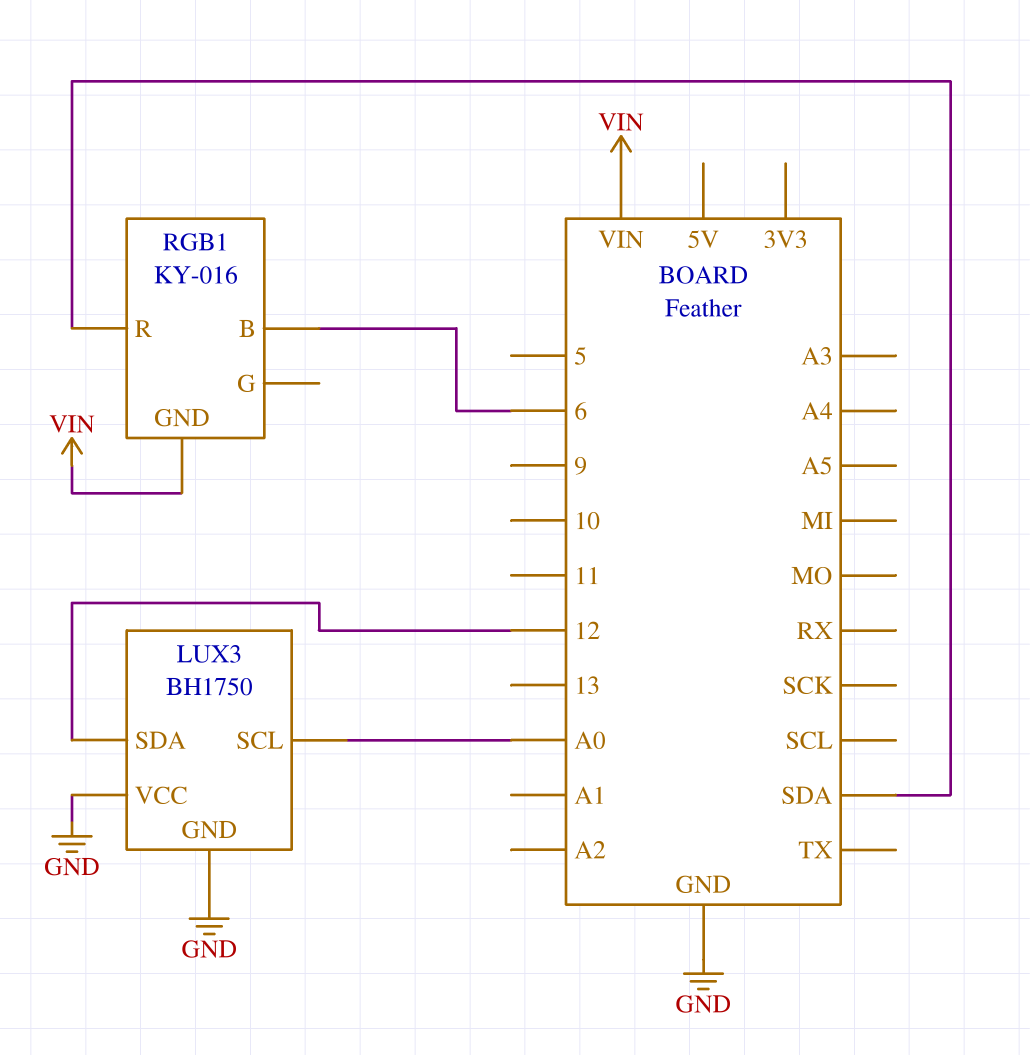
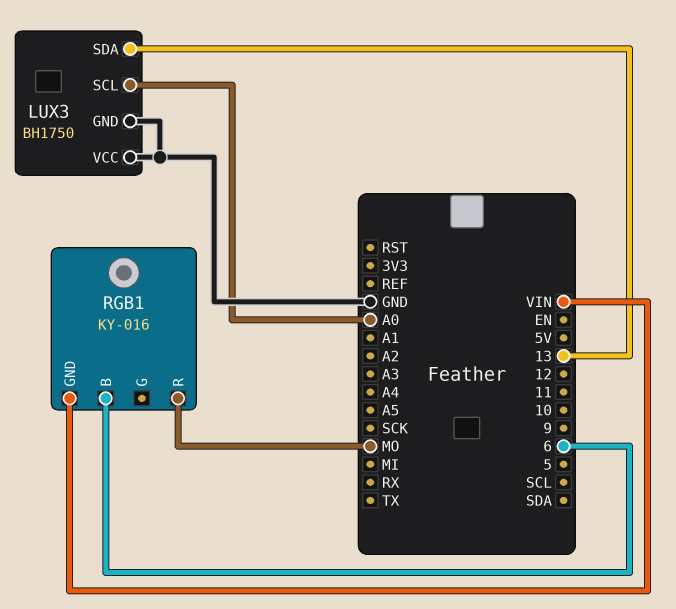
LUX3 pin SDA: 12 -> 13
RGB1 pin R: SDA -> MO

